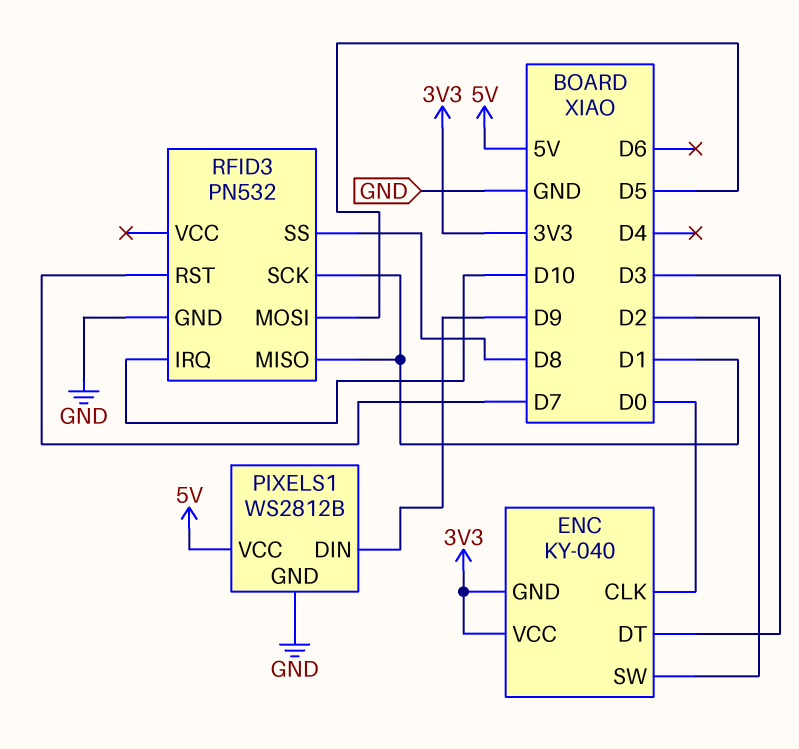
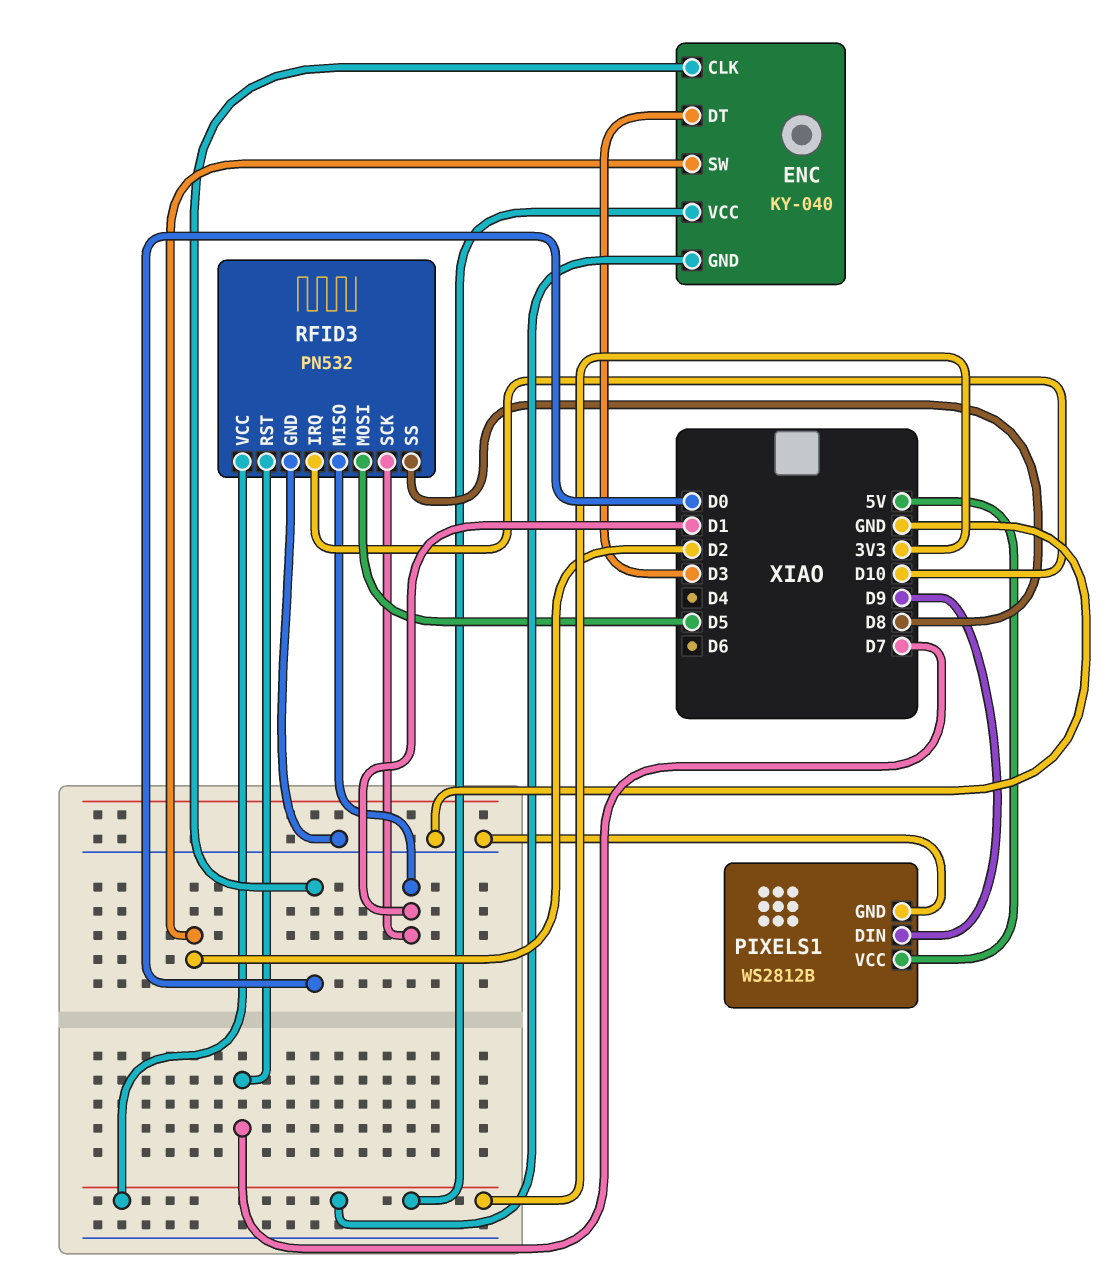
RFID3 pin VCC: none -> 3V3

